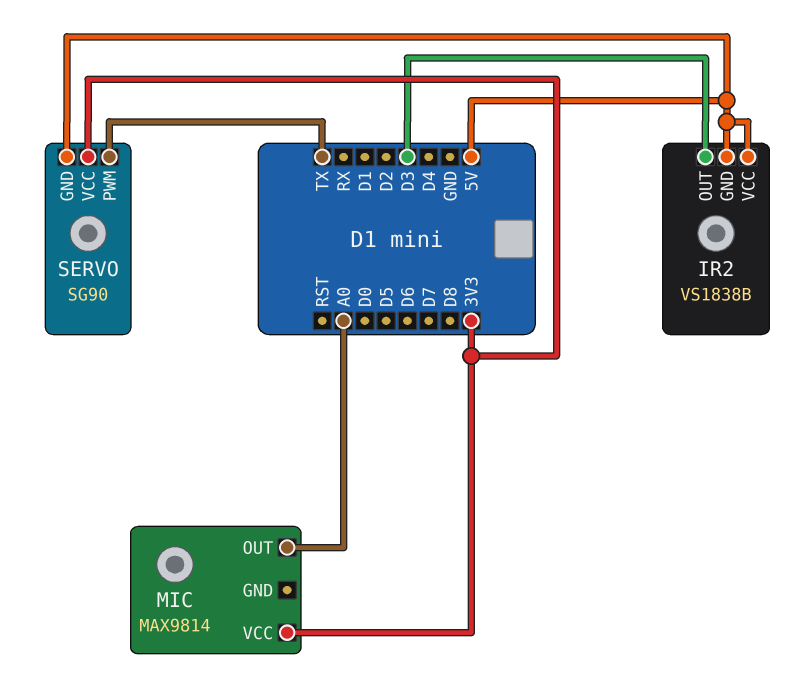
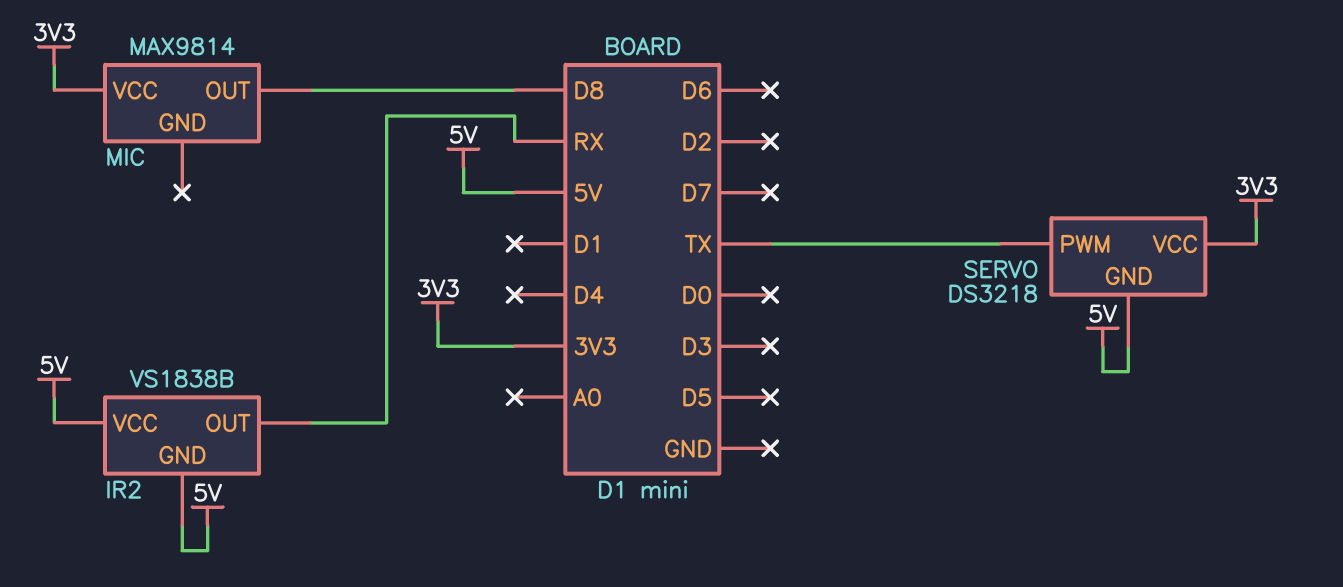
IR2 pin OUT: D3 -> RX
MIC pin OUT: A0 -> D8
SERVO: SG90 -> DS3218

